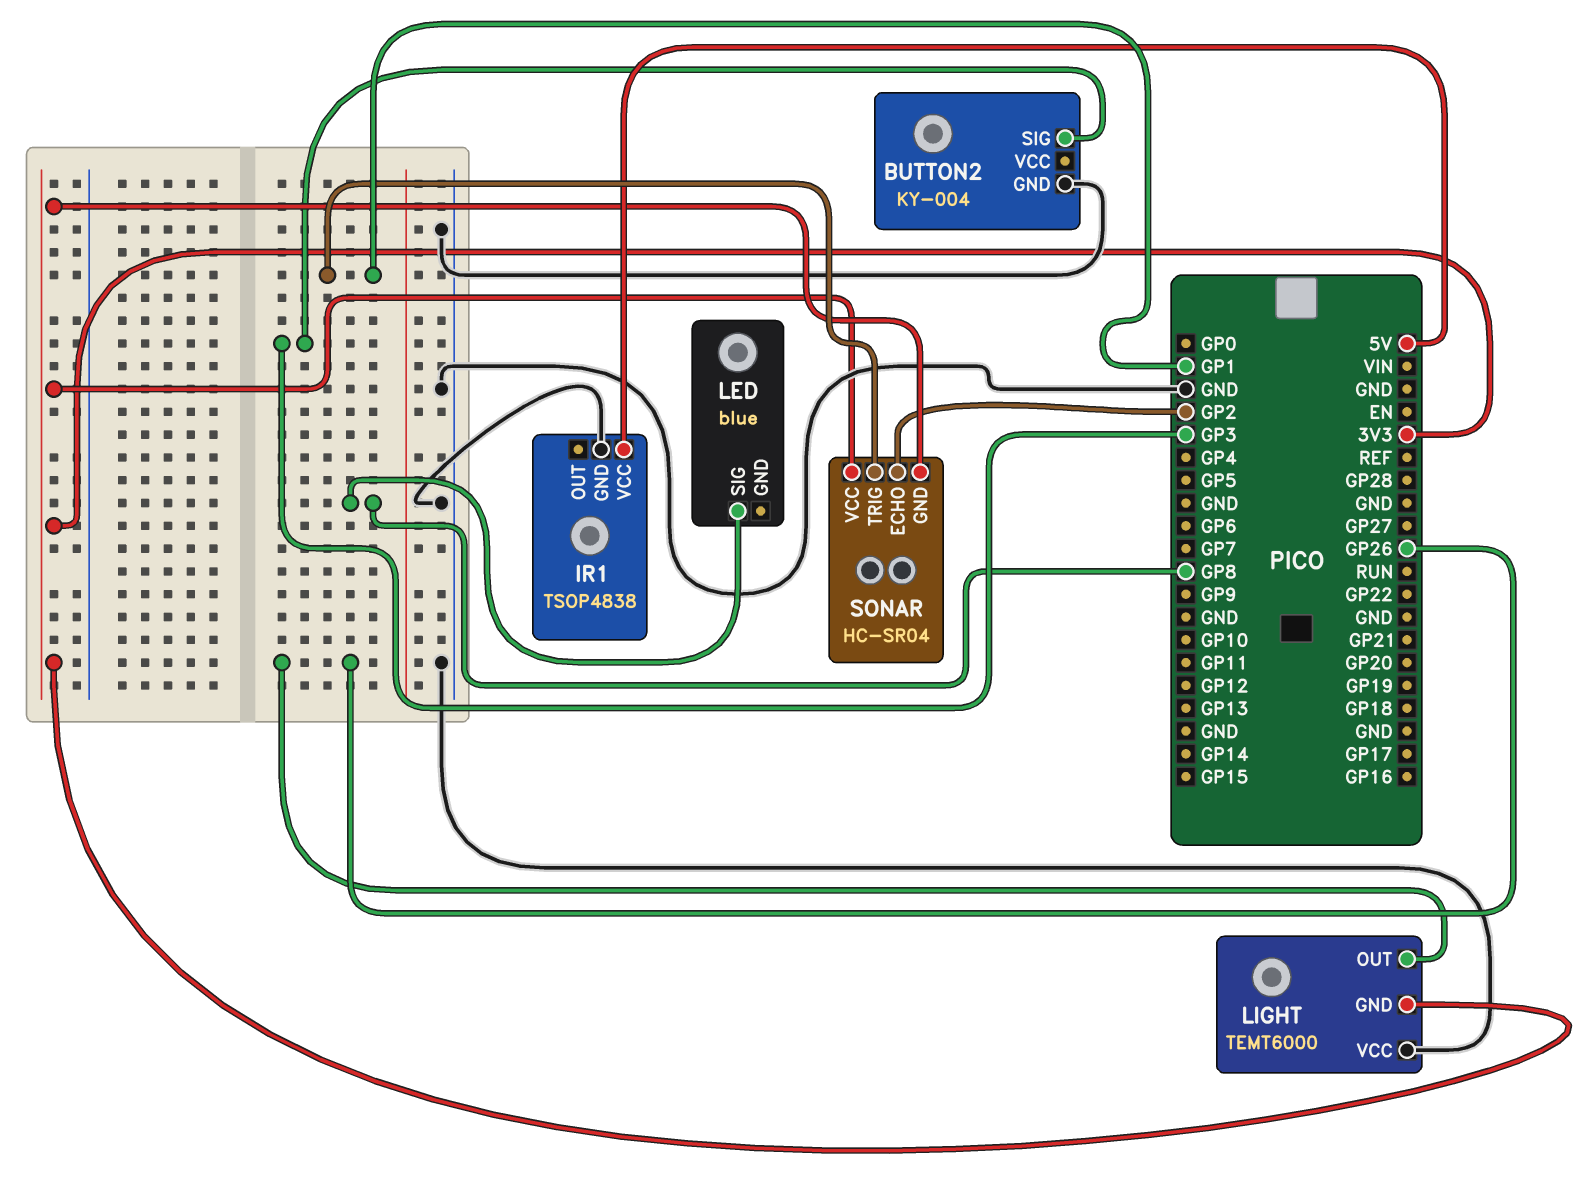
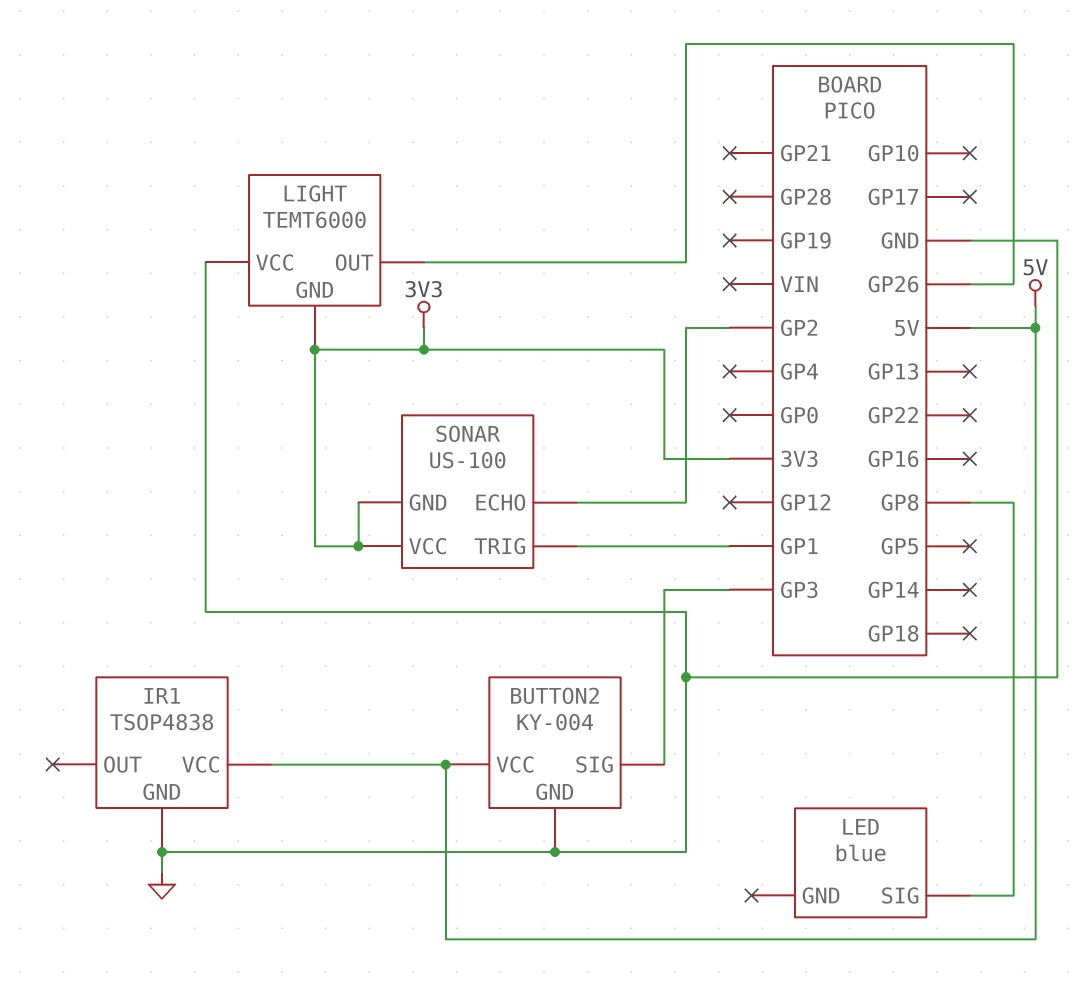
BUTTON2 pin VCC: none -> 5V
SONAR: HC-SR04 -> US-100

